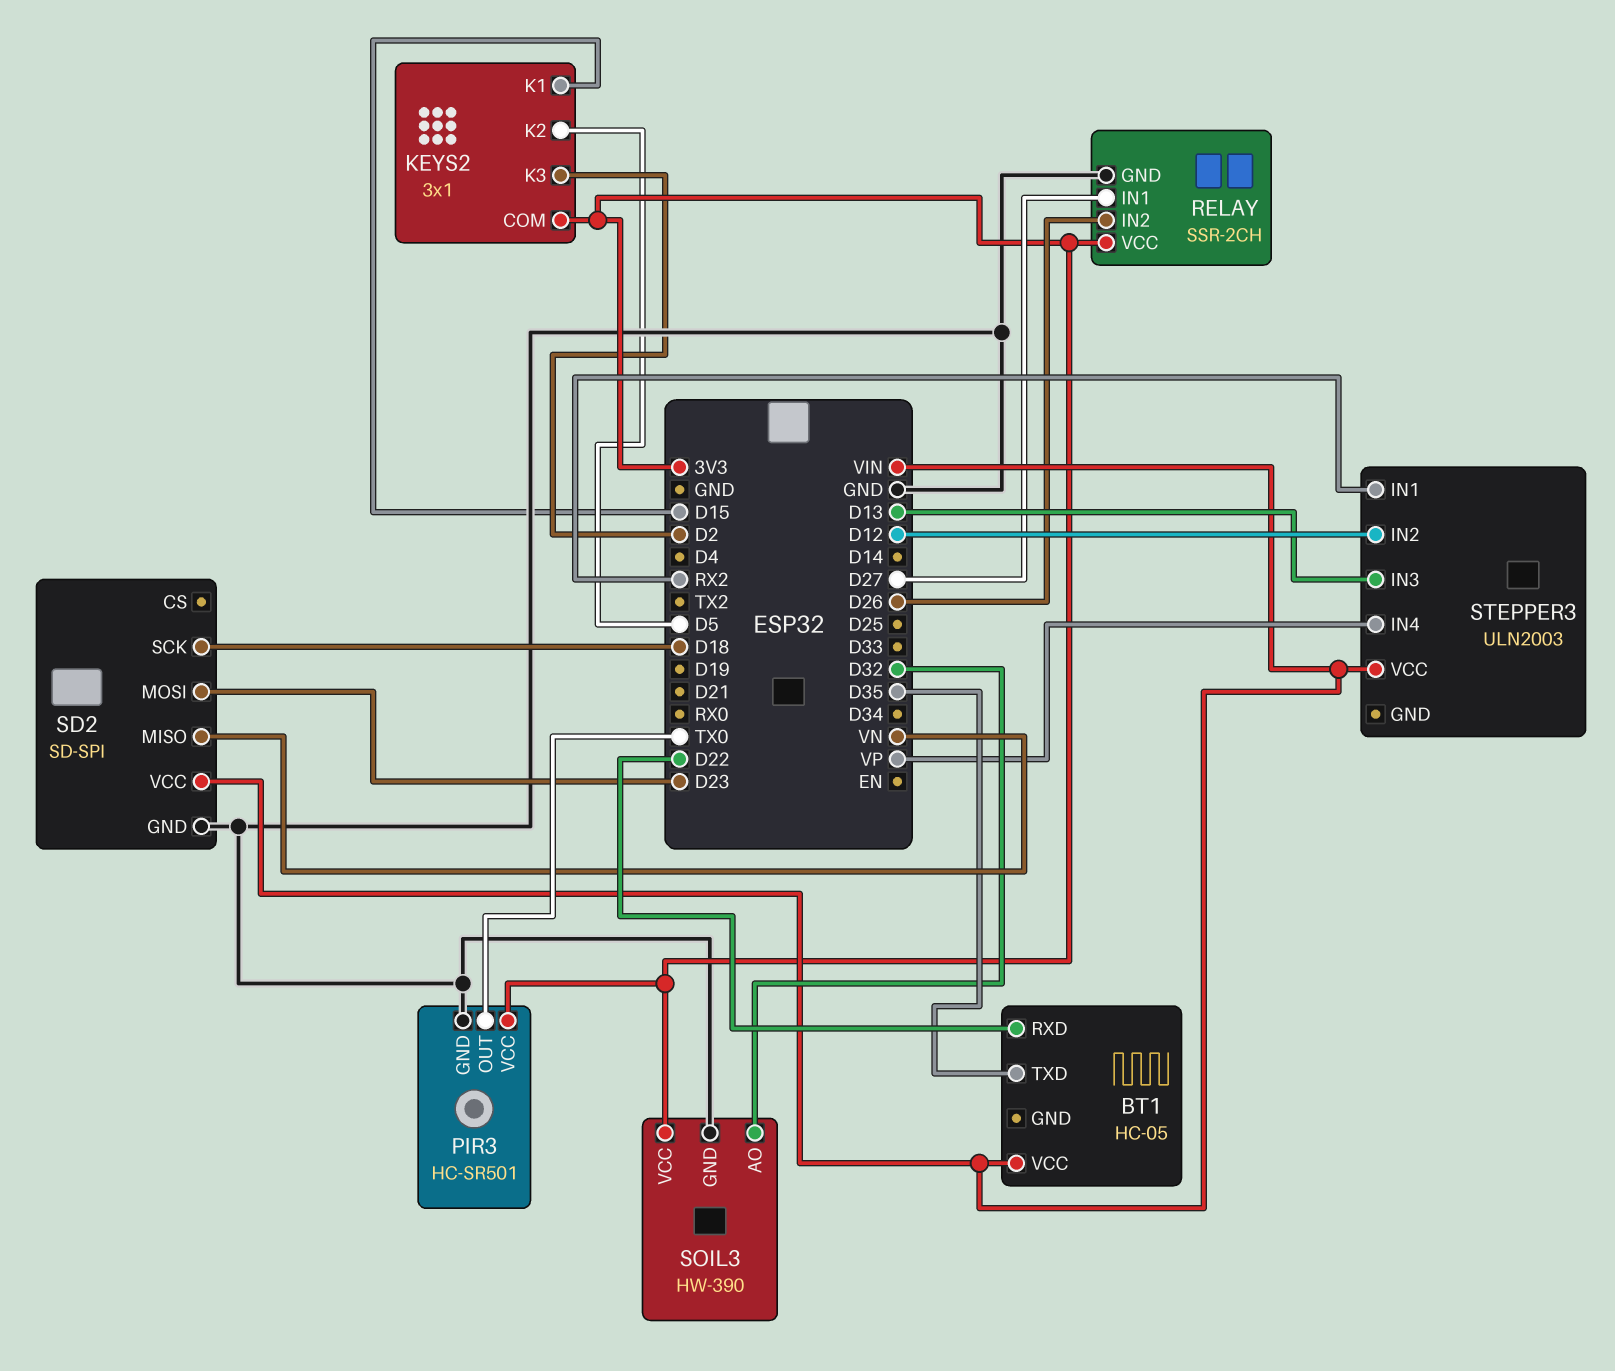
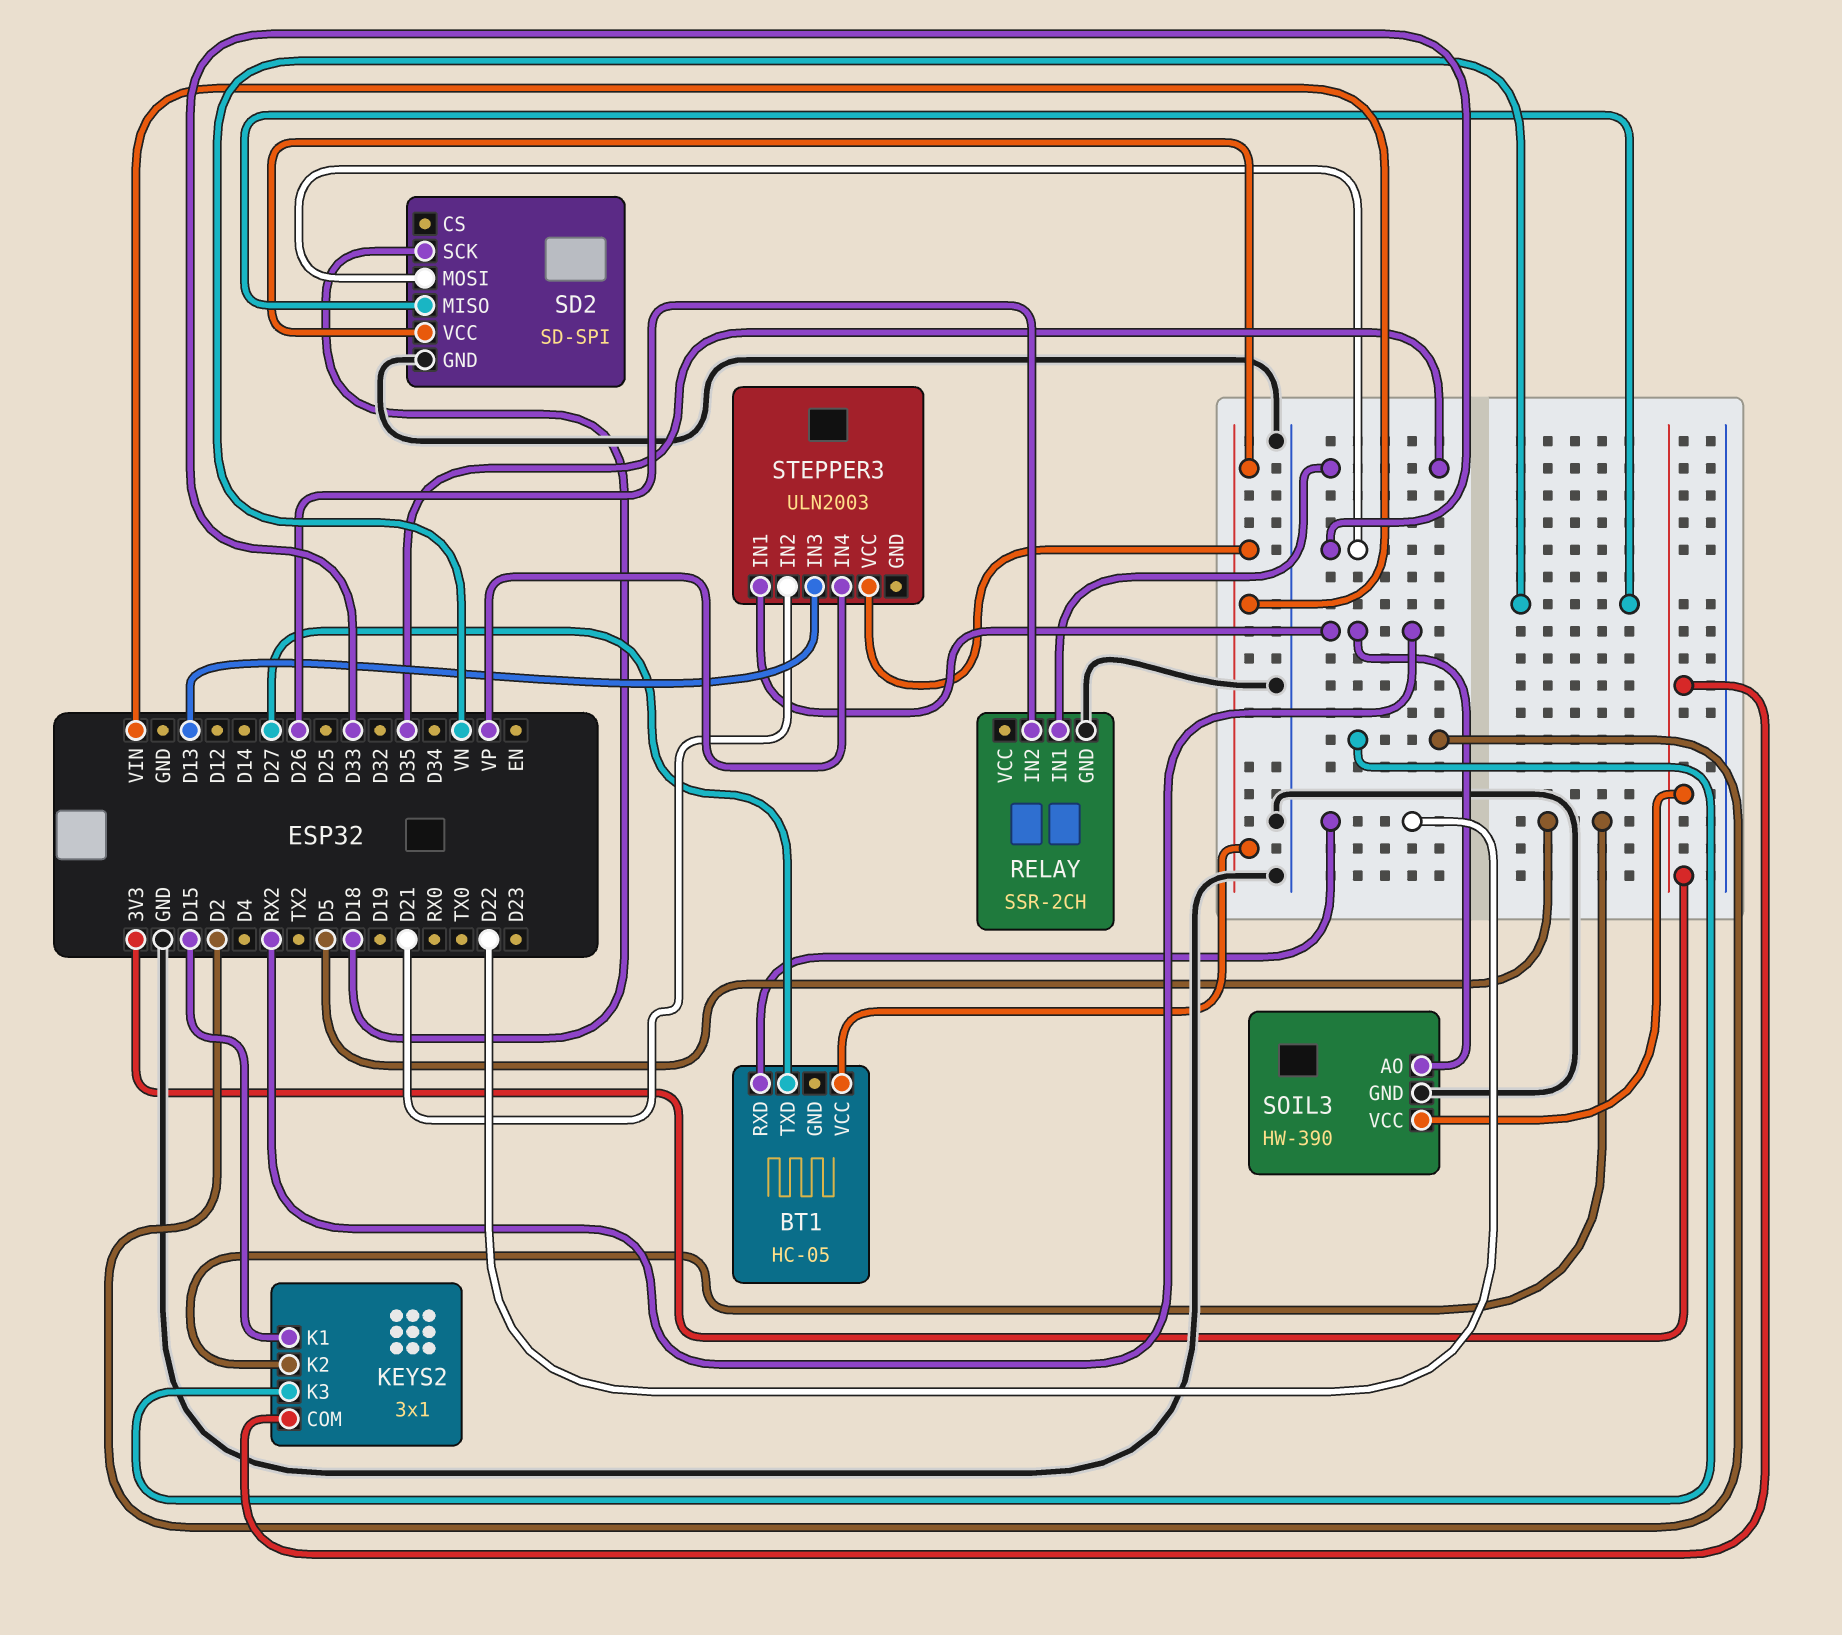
BT1 pin TXD: D35 -> D27
PIR3: HC-SR501 -> none
PIR3 pin GND: GND -> none
PIR3 pin OUT: TX0 -> none
PIR3 pin VCC: 3V3 -> none
RELAY pin IN1: D27 -> D35
RELAY pin VCC: 3V3 -> none
SD2 pin MOSI: D23 -> D33
SOIL3 pin AO: D32 -> RX2
STEPPER3 pin IN2: D12 -> D21

